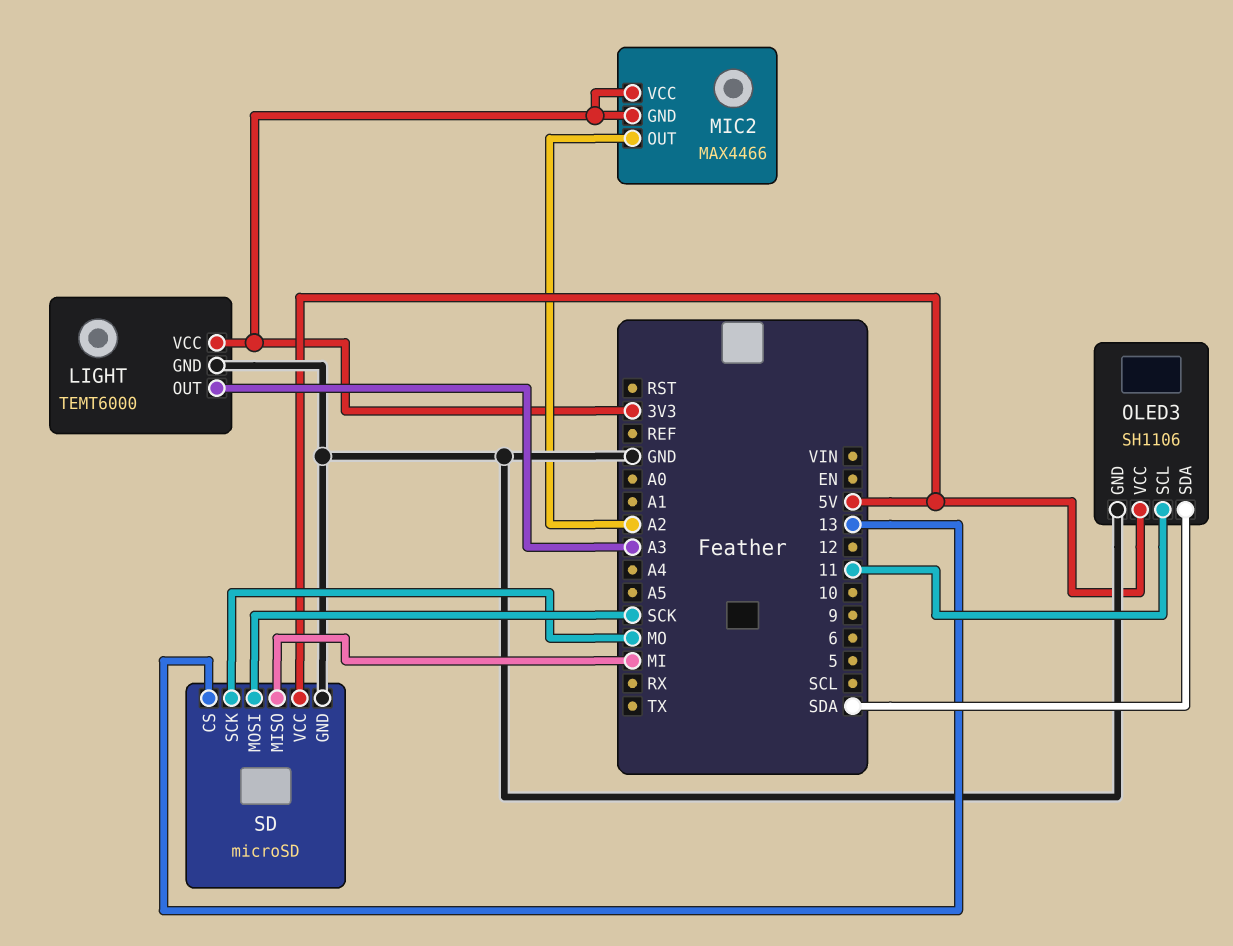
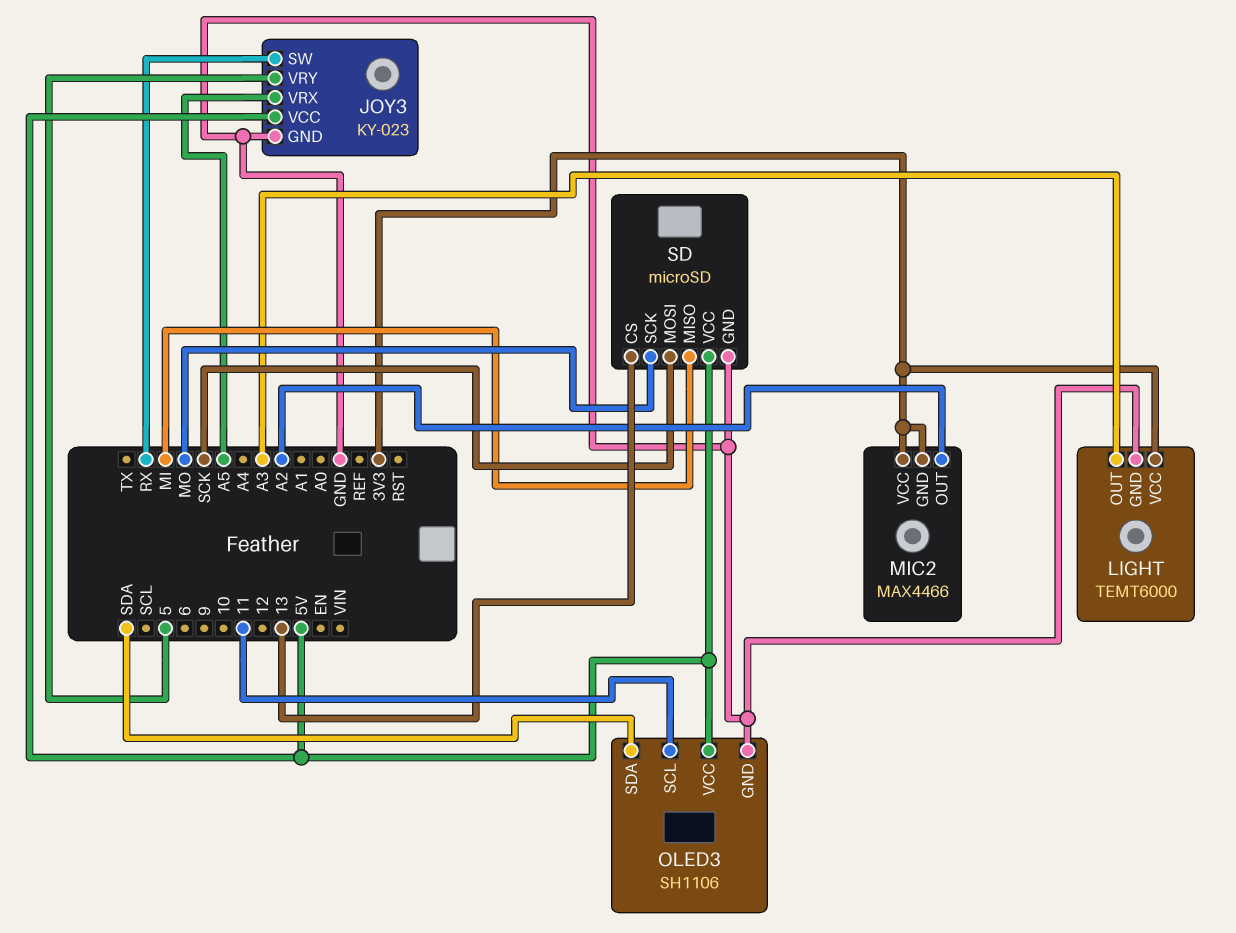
JOY3: none -> KY-023
JOY3 pin GND: none -> GND
JOY3 pin SW: none -> RX
JOY3 pin VCC: none -> 5V
JOY3 pin VRX: none -> A5
JOY3 pin VRY: none -> 5

